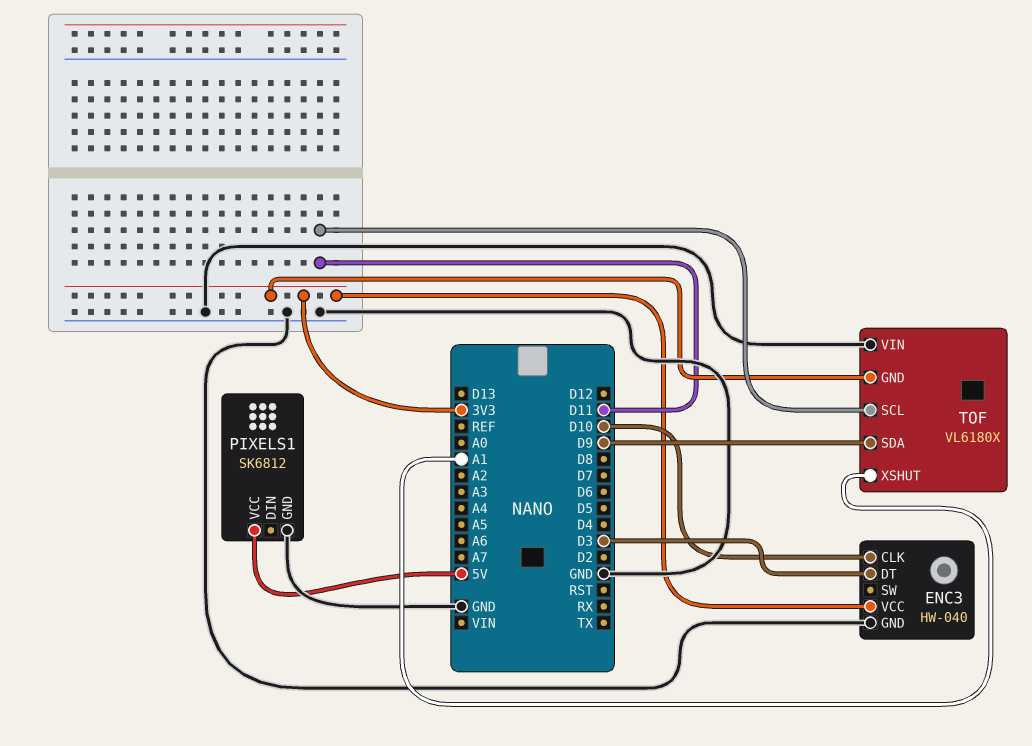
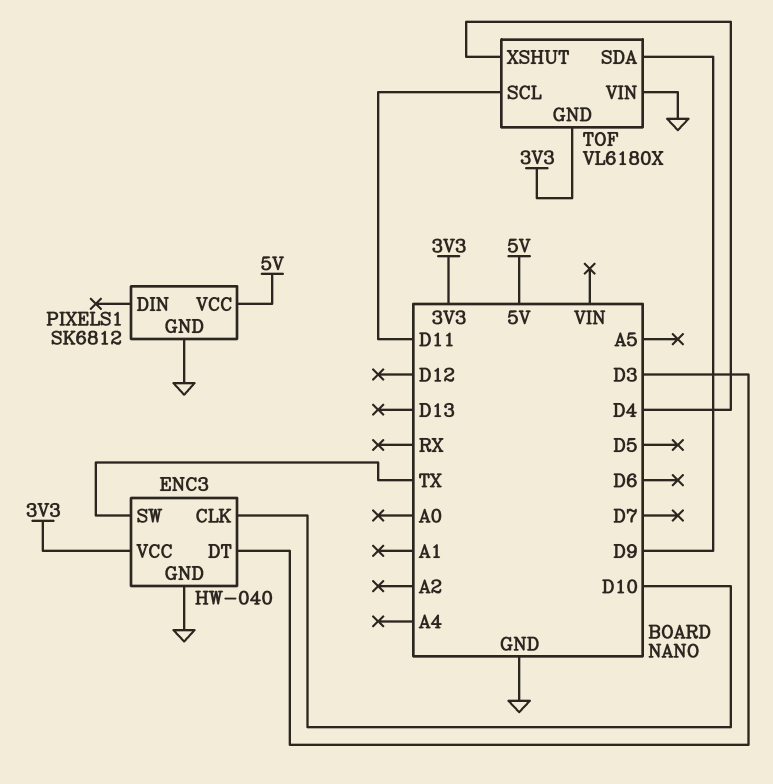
ENC3 pin SW: none -> TX
TOF pin XSHUT: A1 -> D4

